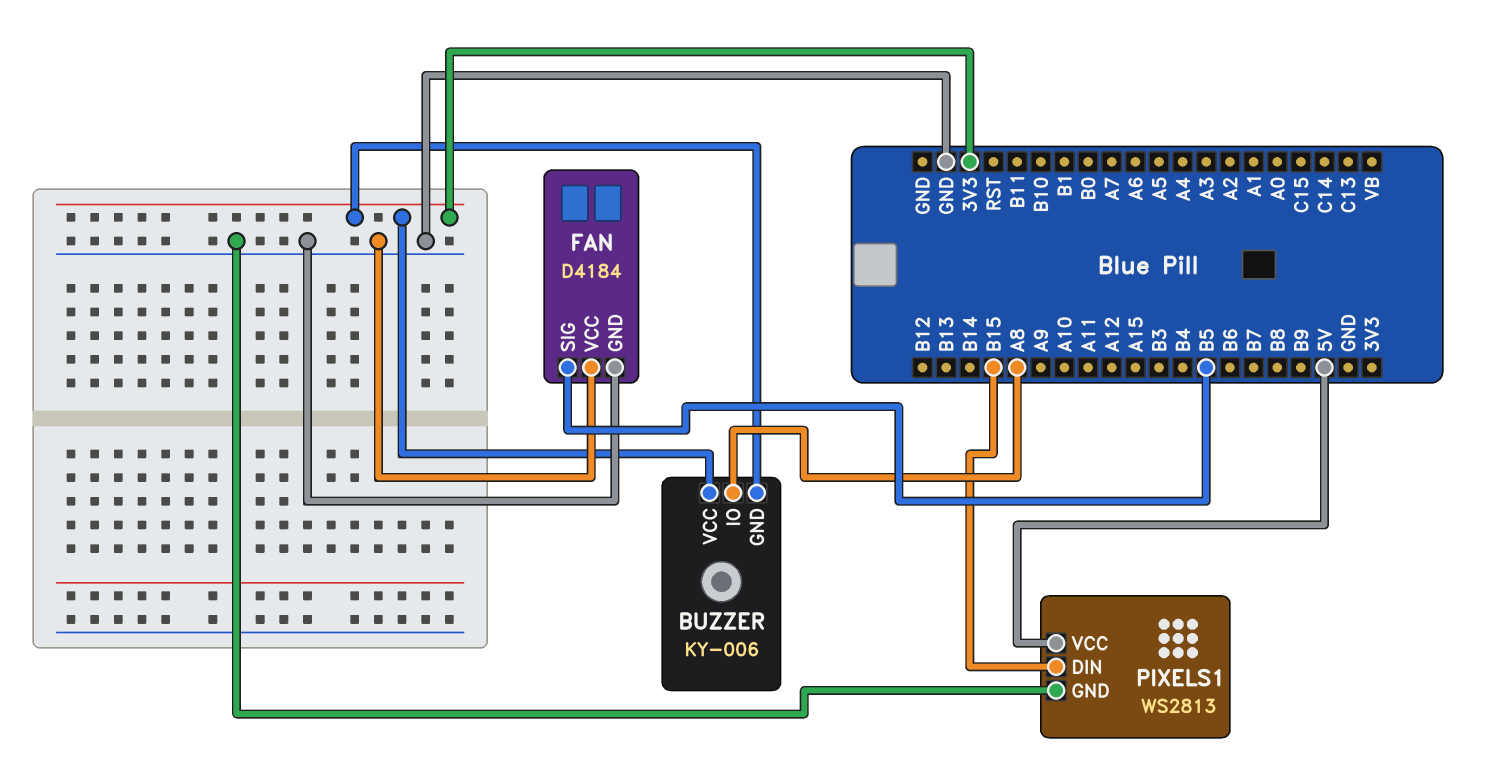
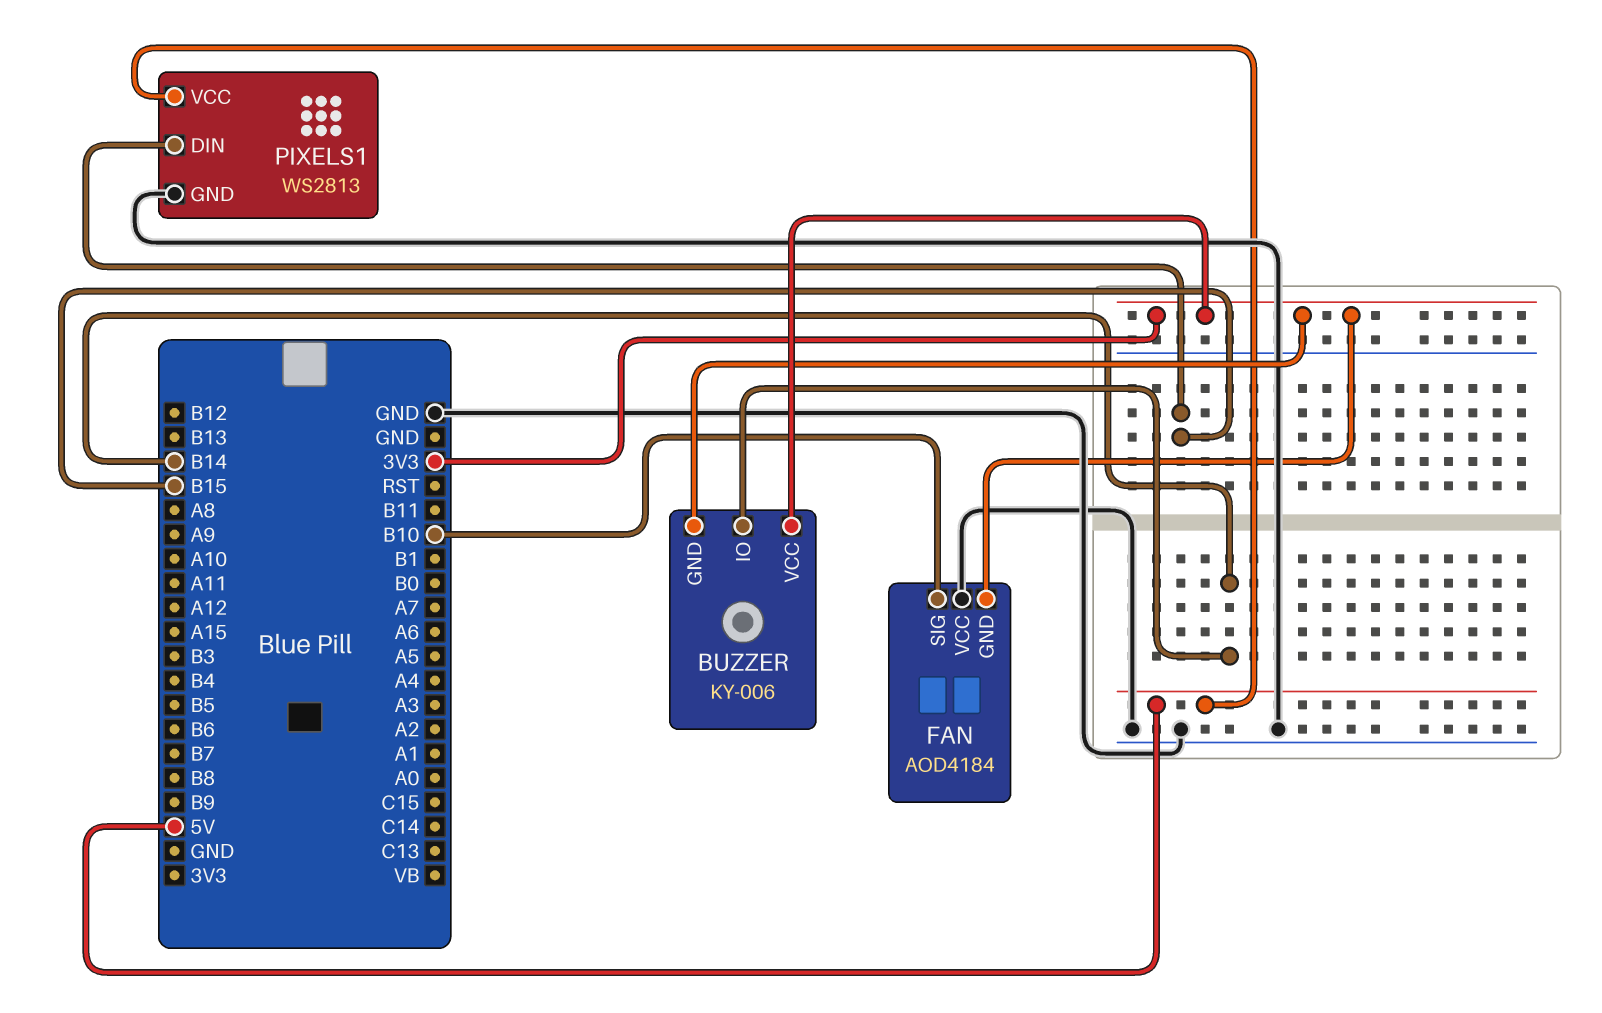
BUZZER pin IO: A8 -> B14
FAN: D4184 -> AOD4184
FAN pin GND: GND -> 3V3
FAN pin SIG: B5 -> B10

